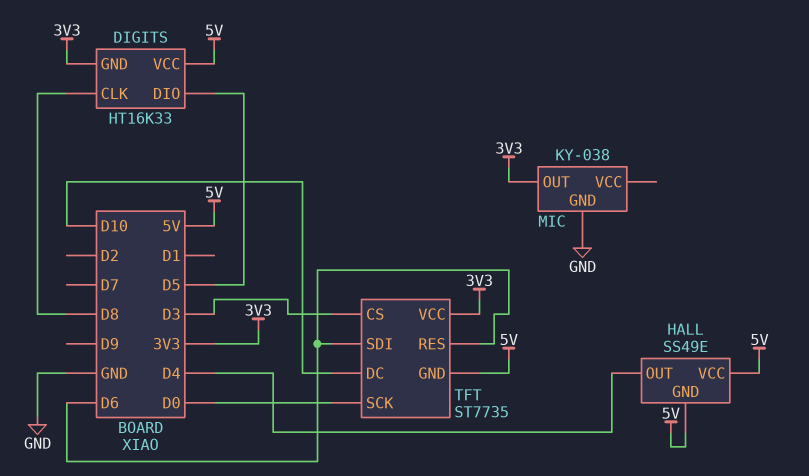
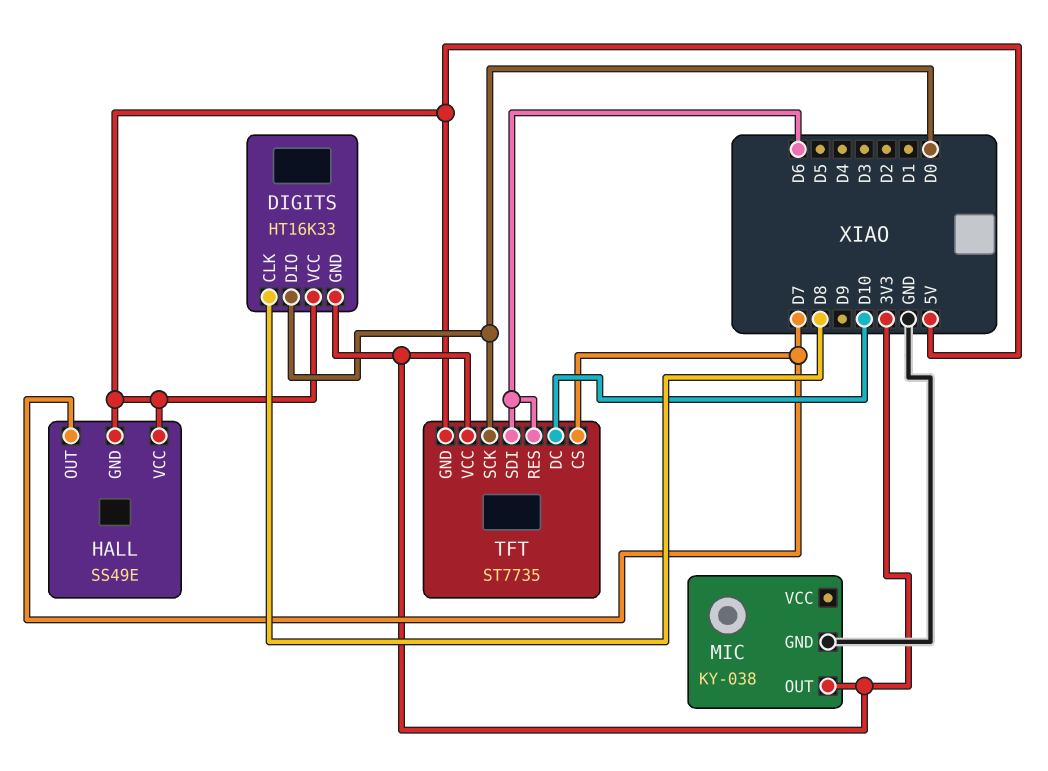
DIGITS pin DIO: D5 -> D0
HALL pin OUT: D4 -> D7
TFT pin CS: D3 -> D7

